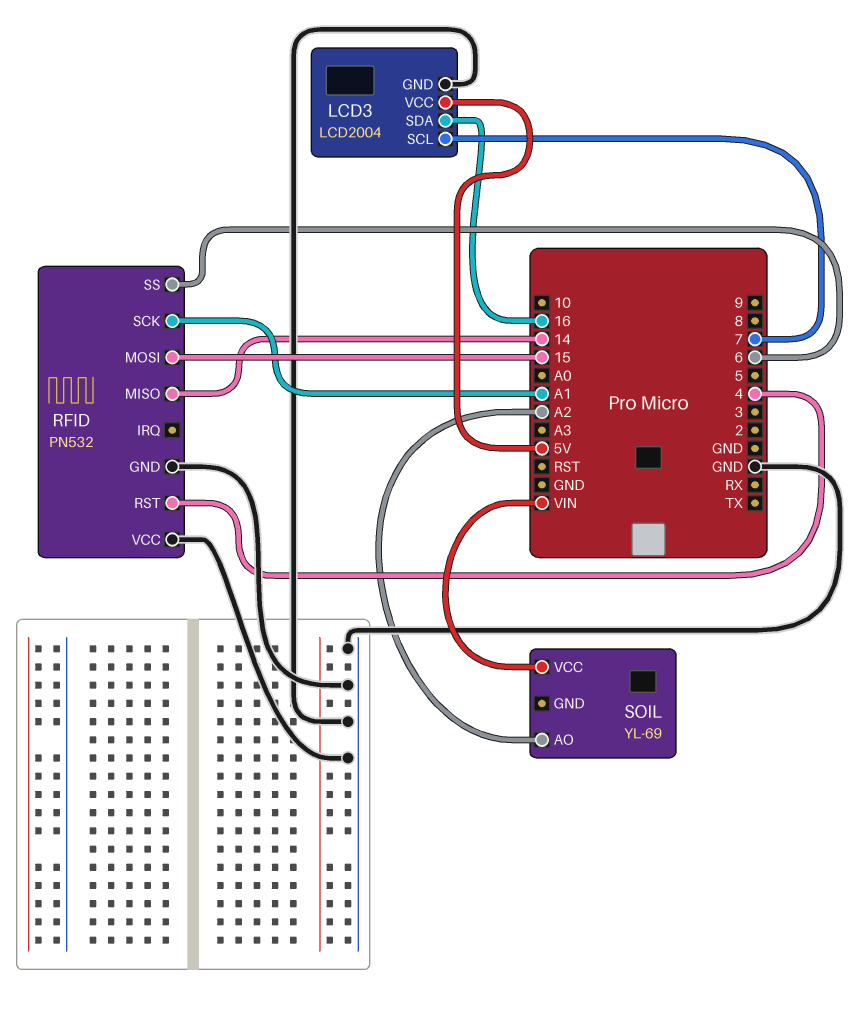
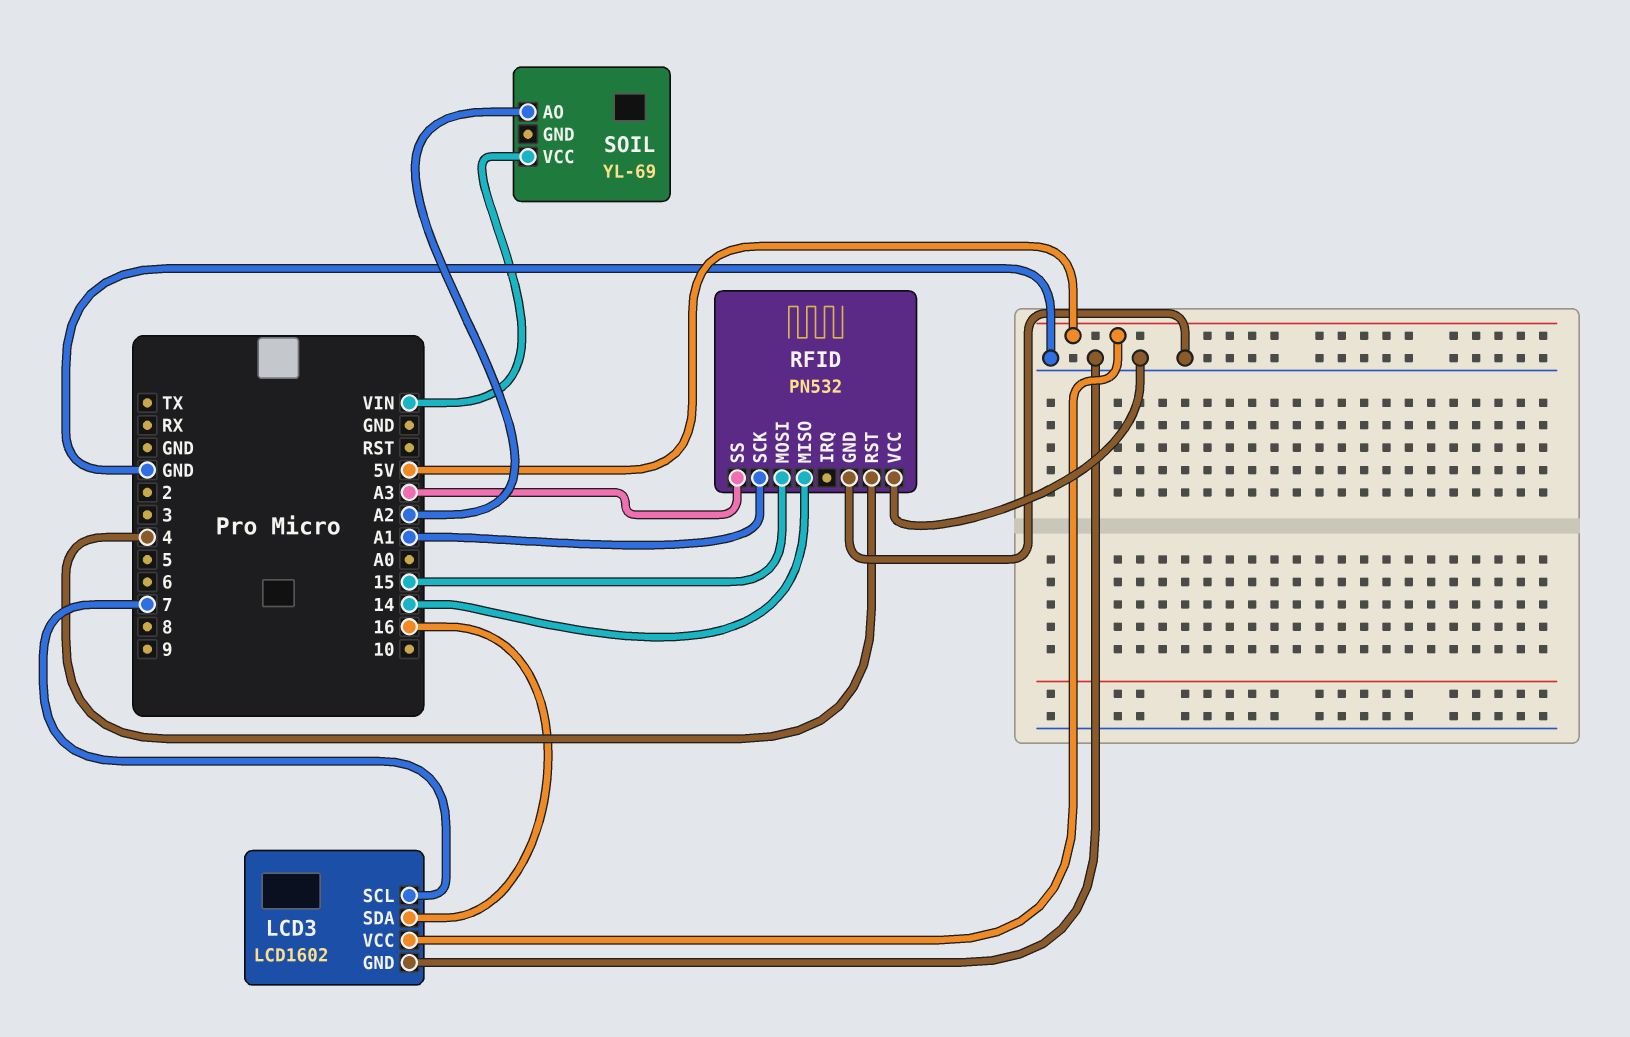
LCD3: LCD2004 -> LCD1602
RFID pin SS: 6 -> A3

